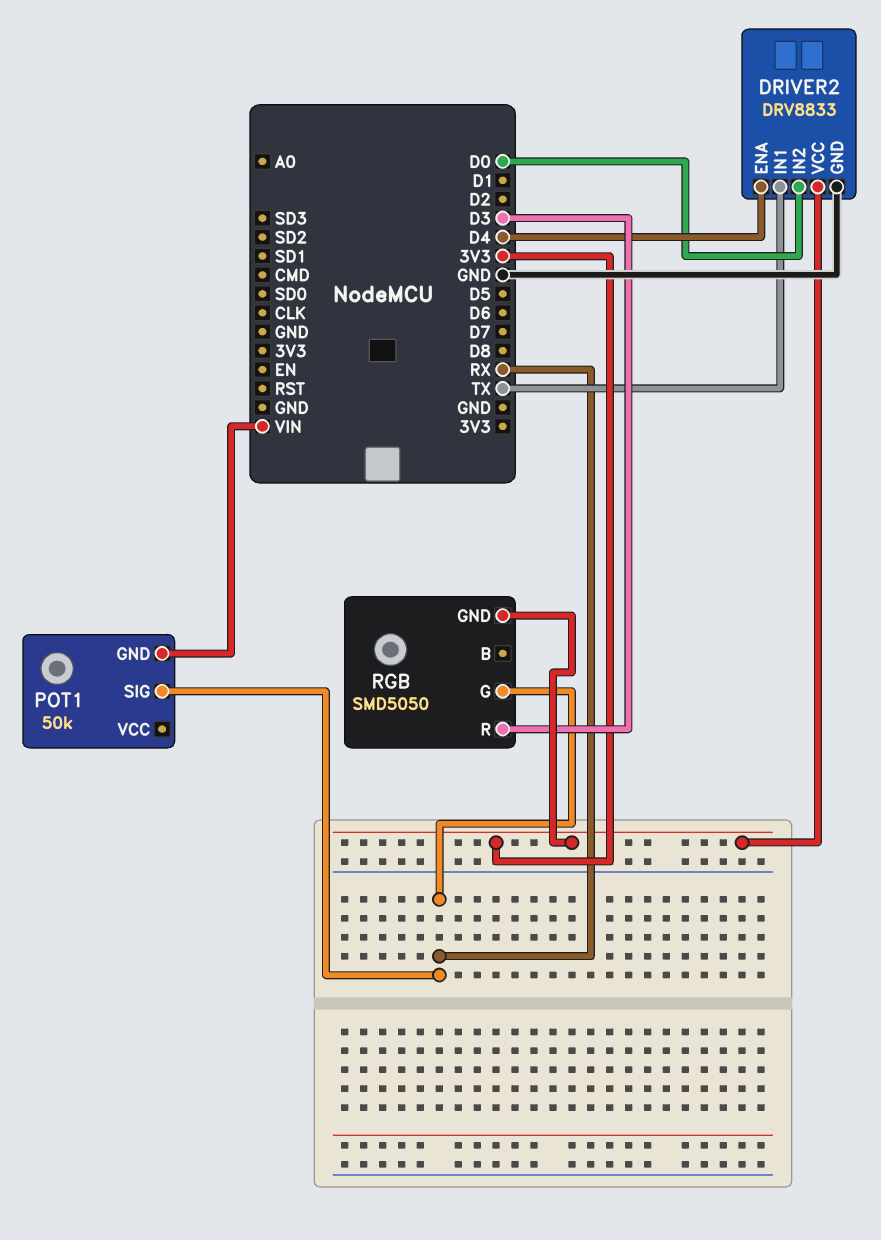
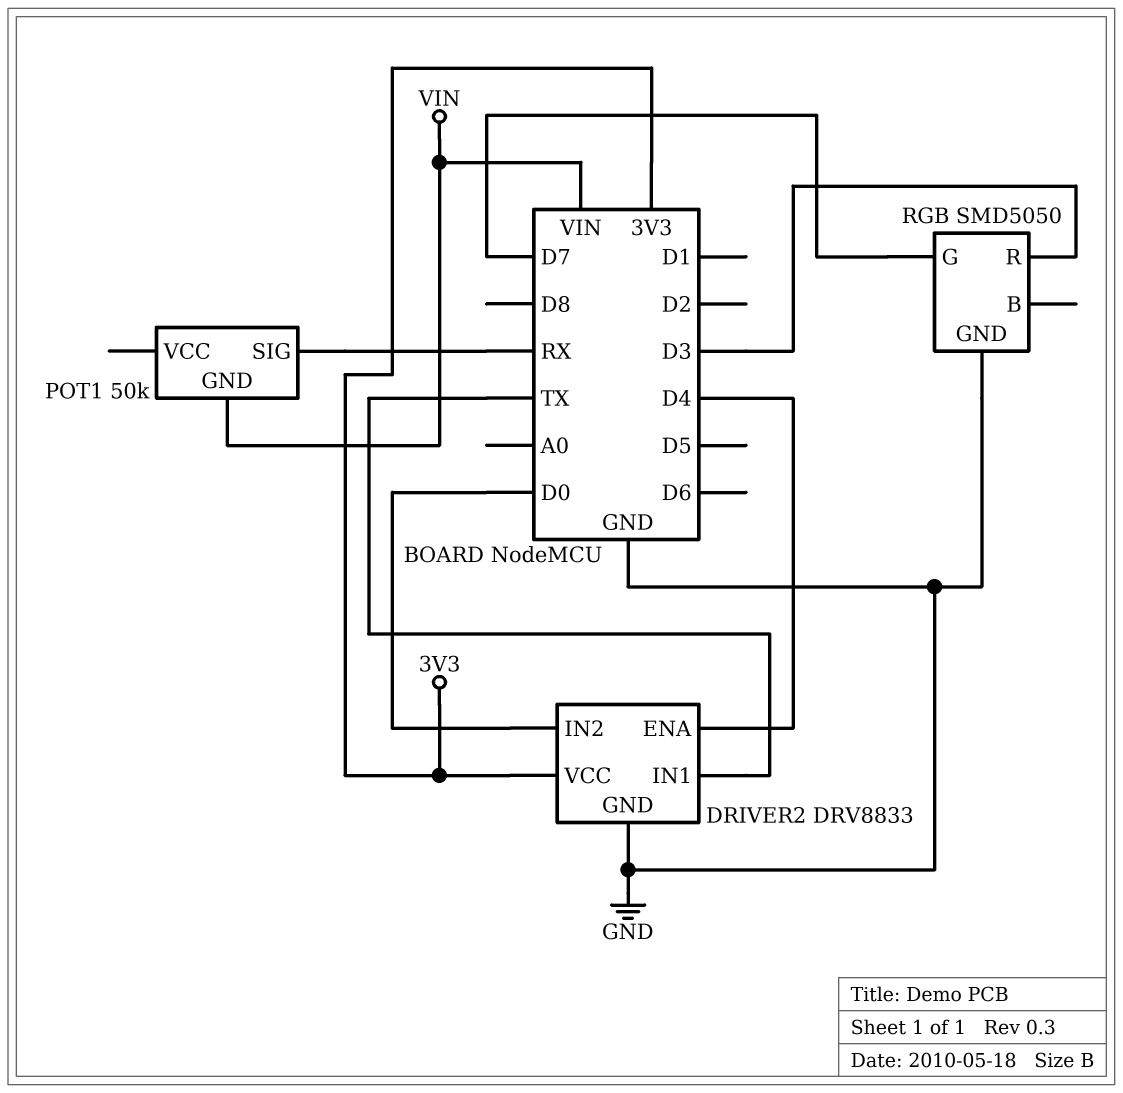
RGB pin G: RX -> D7
RGB pin GND: 3V3 -> GND

